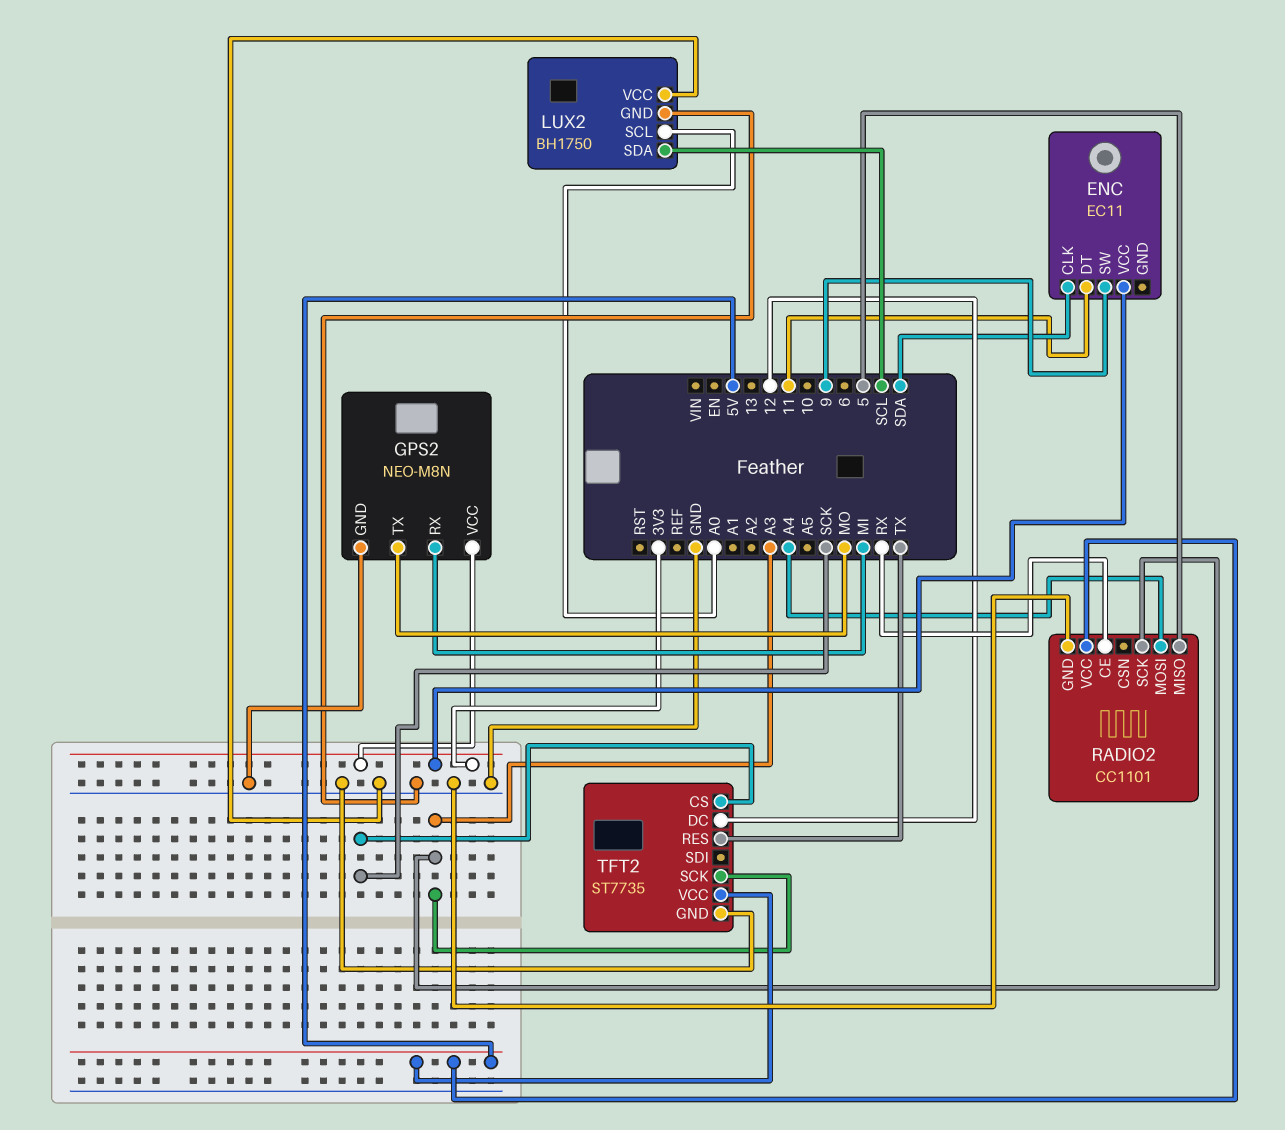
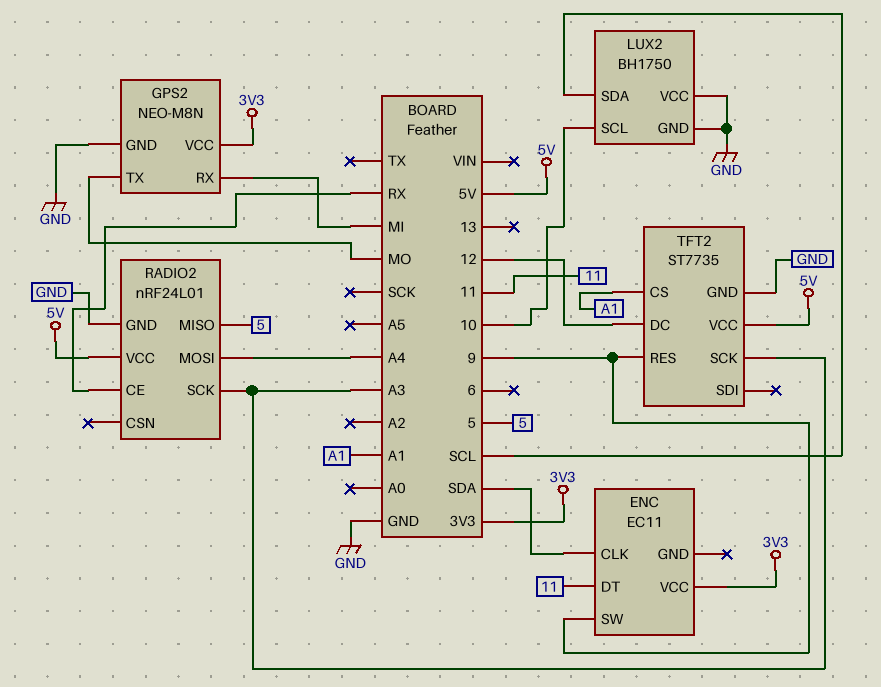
LUX2 pin SCL: A0 -> 10
RADIO2: CC1101 -> nRF24L01
TFT2 pin CS: SCK -> A1
TFT2 pin RES: TX -> 9

